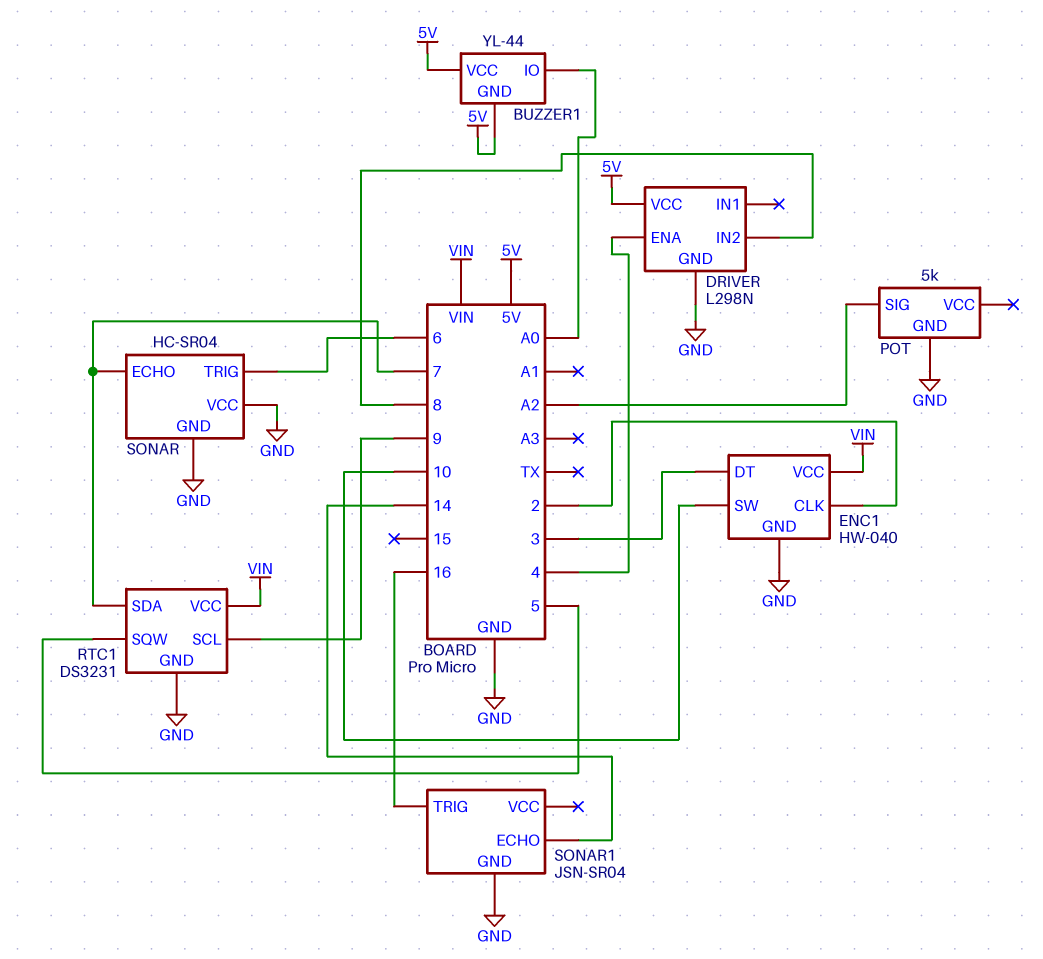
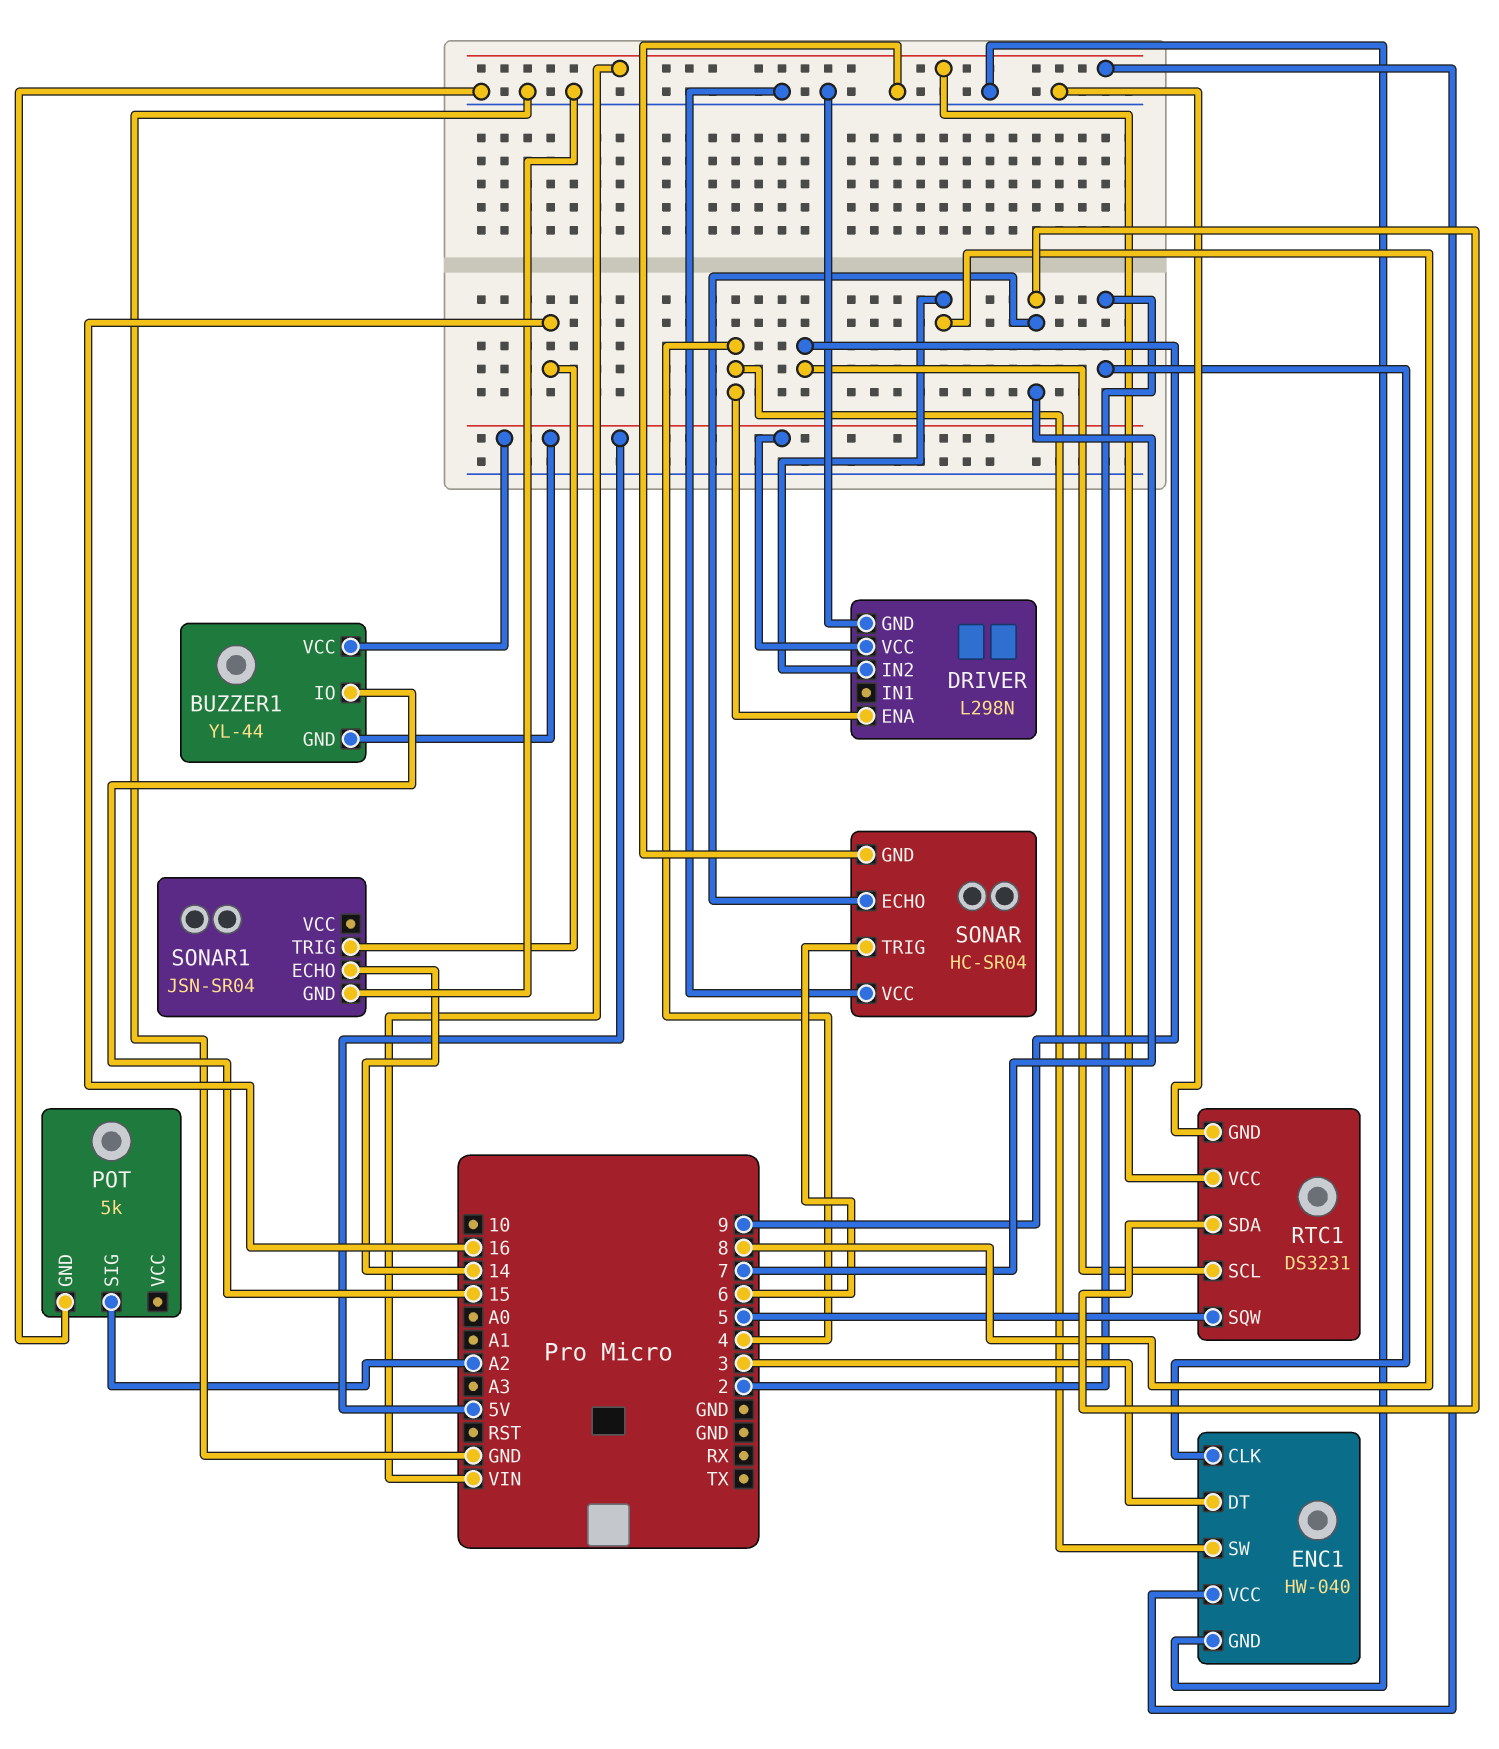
BUZZER1 pin IO: A0 -> 15
ENC1 pin SW: 10 -> 4

